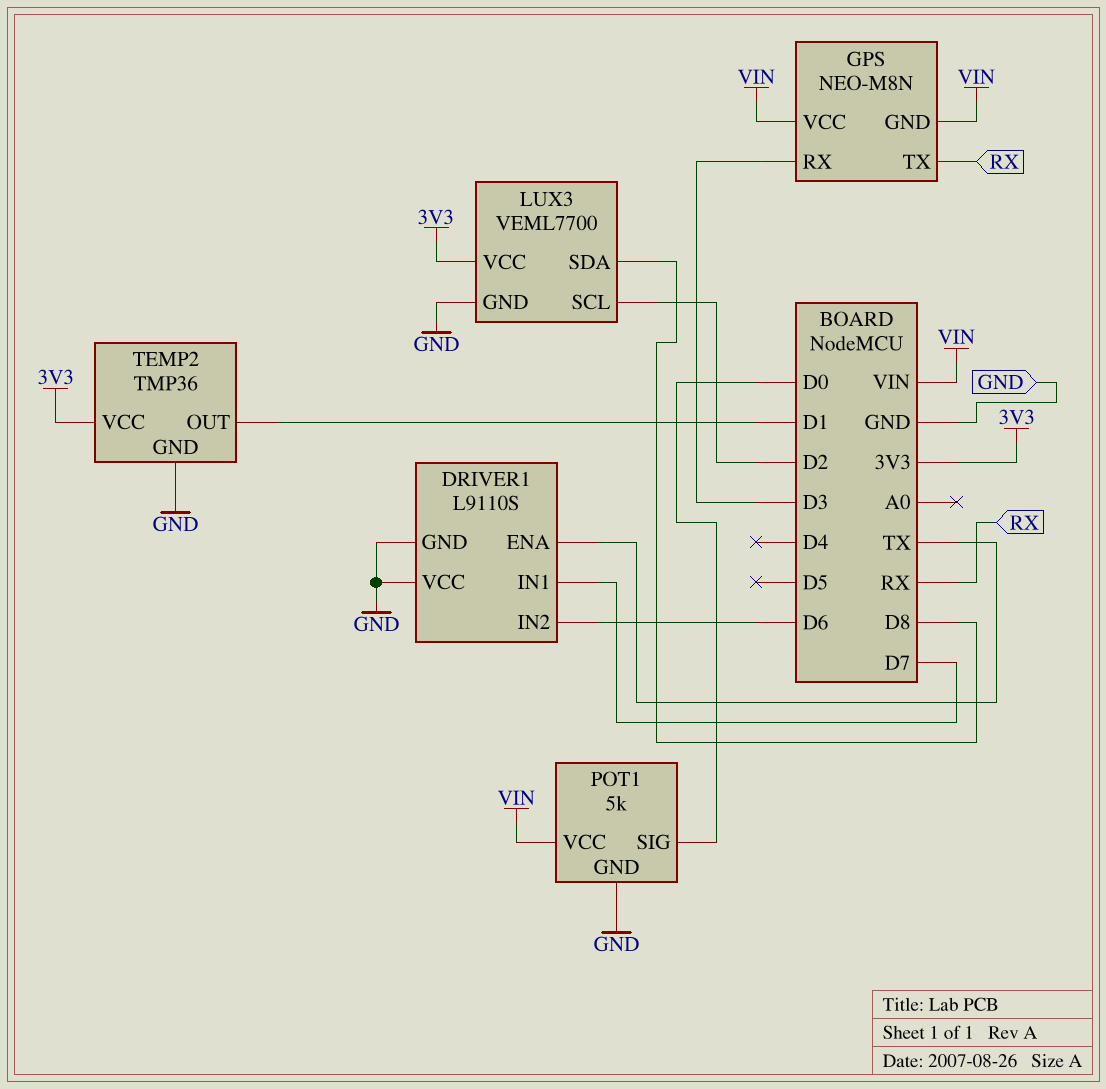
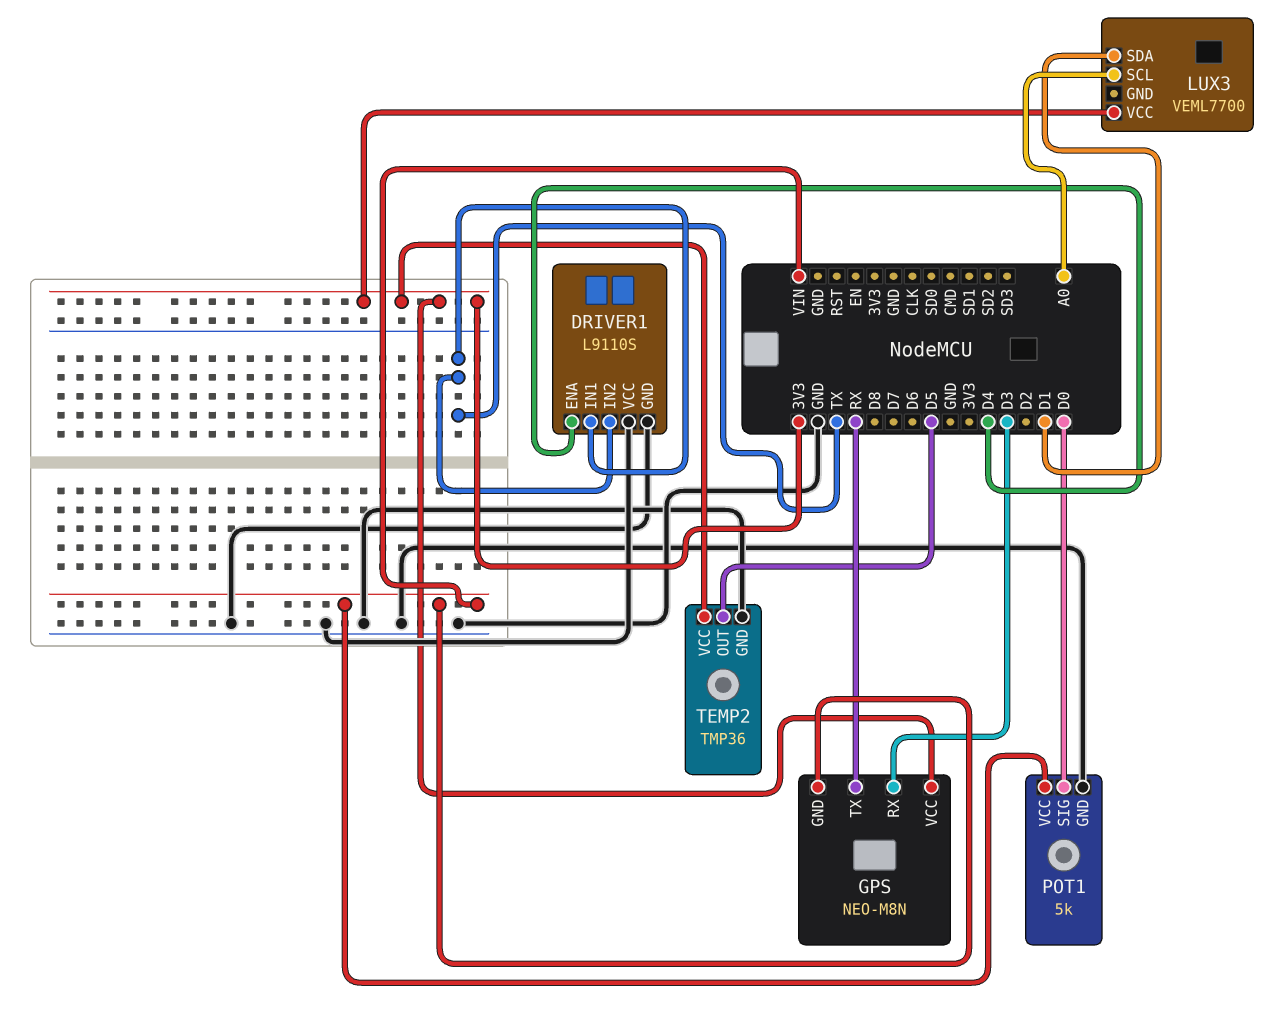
DRIVER1 pin ENA: TX -> D4
DRIVER1 pin IN1: D7 -> TX
DRIVER1 pin IN2: D6 -> TX
GPS pin VCC: VIN -> 3V3
LUX3 pin GND: GND -> none
LUX3 pin SCL: D2 -> A0
LUX3 pin SDA: D8 -> D1
TEMP2 pin OUT: D1 -> D5

